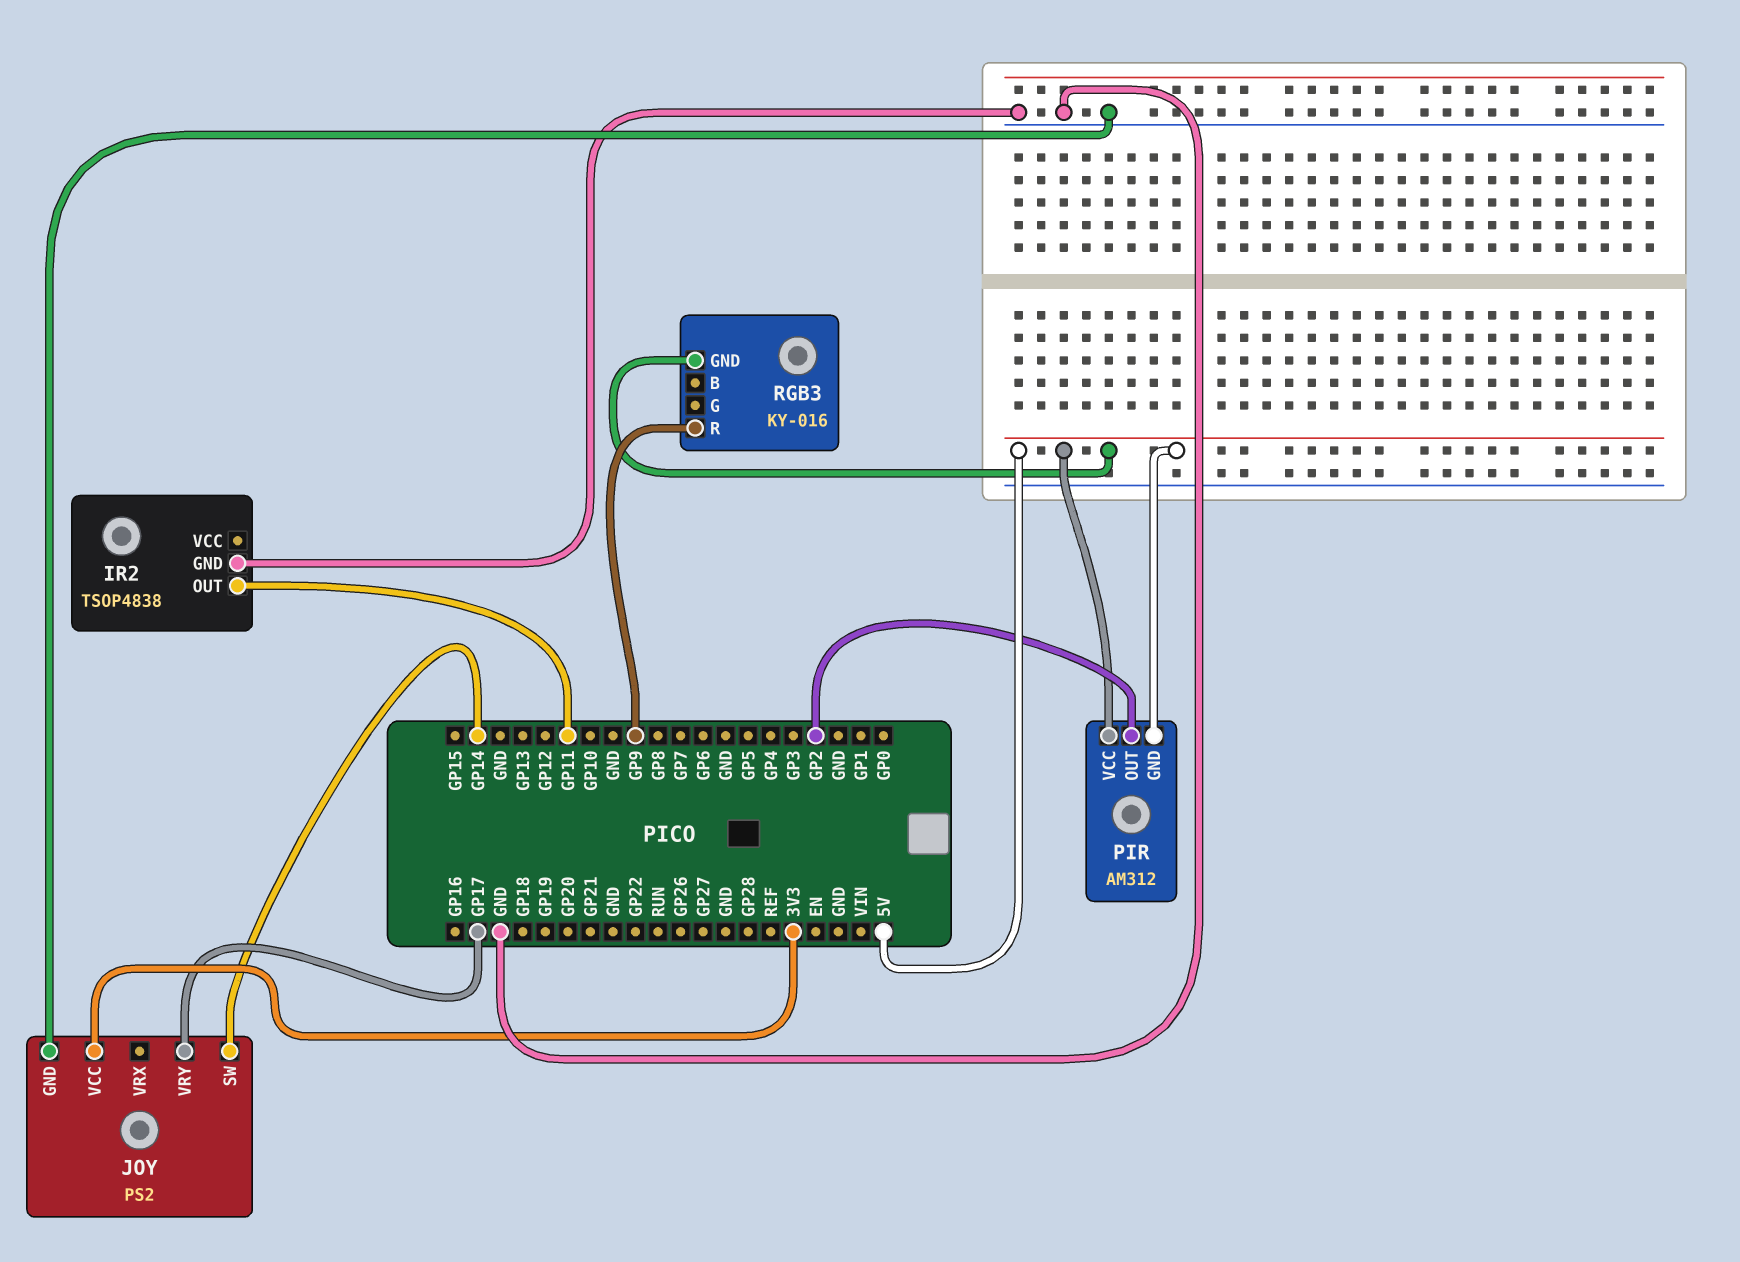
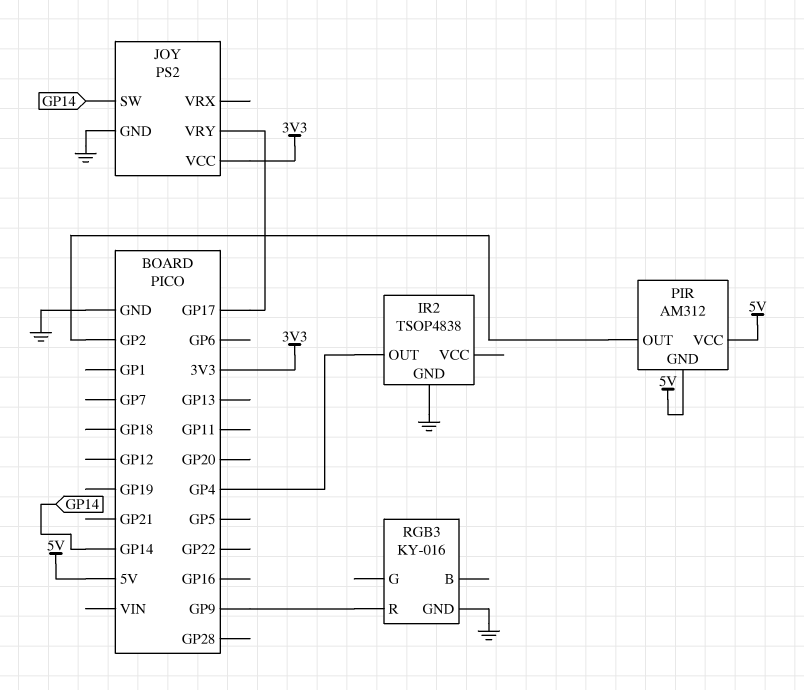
IR2 pin OUT: GP11 -> GP4
RGB3 pin GND: 5V -> GND

